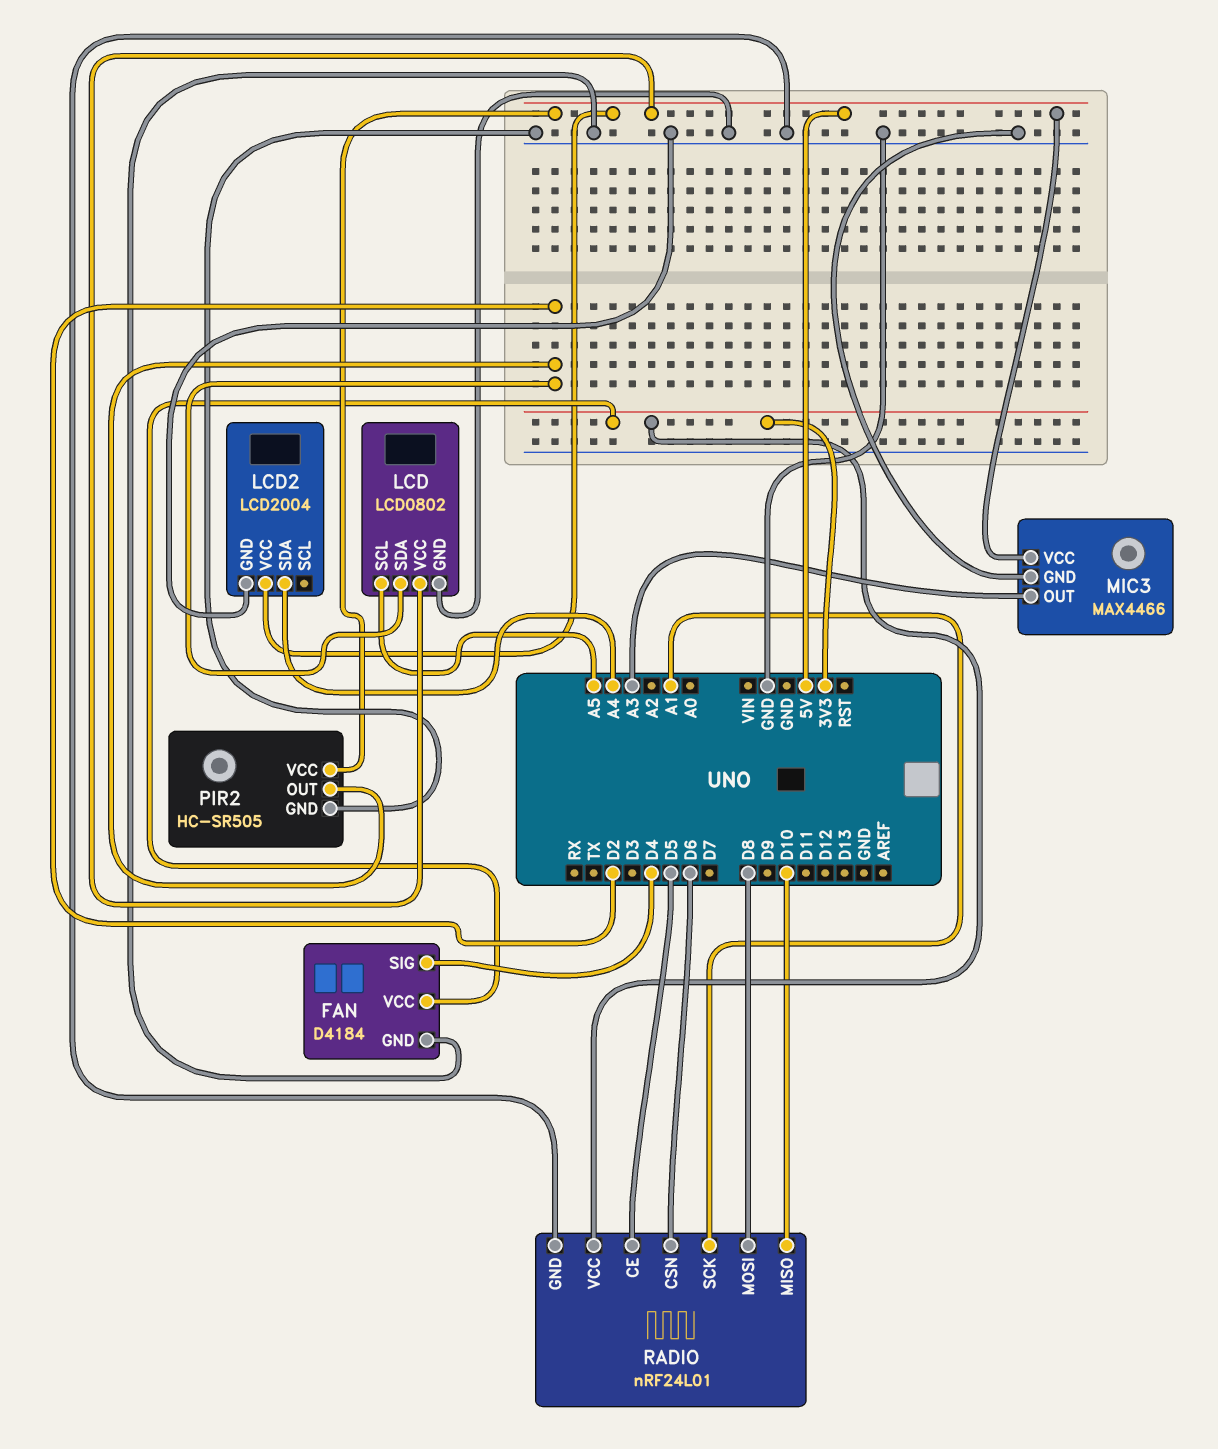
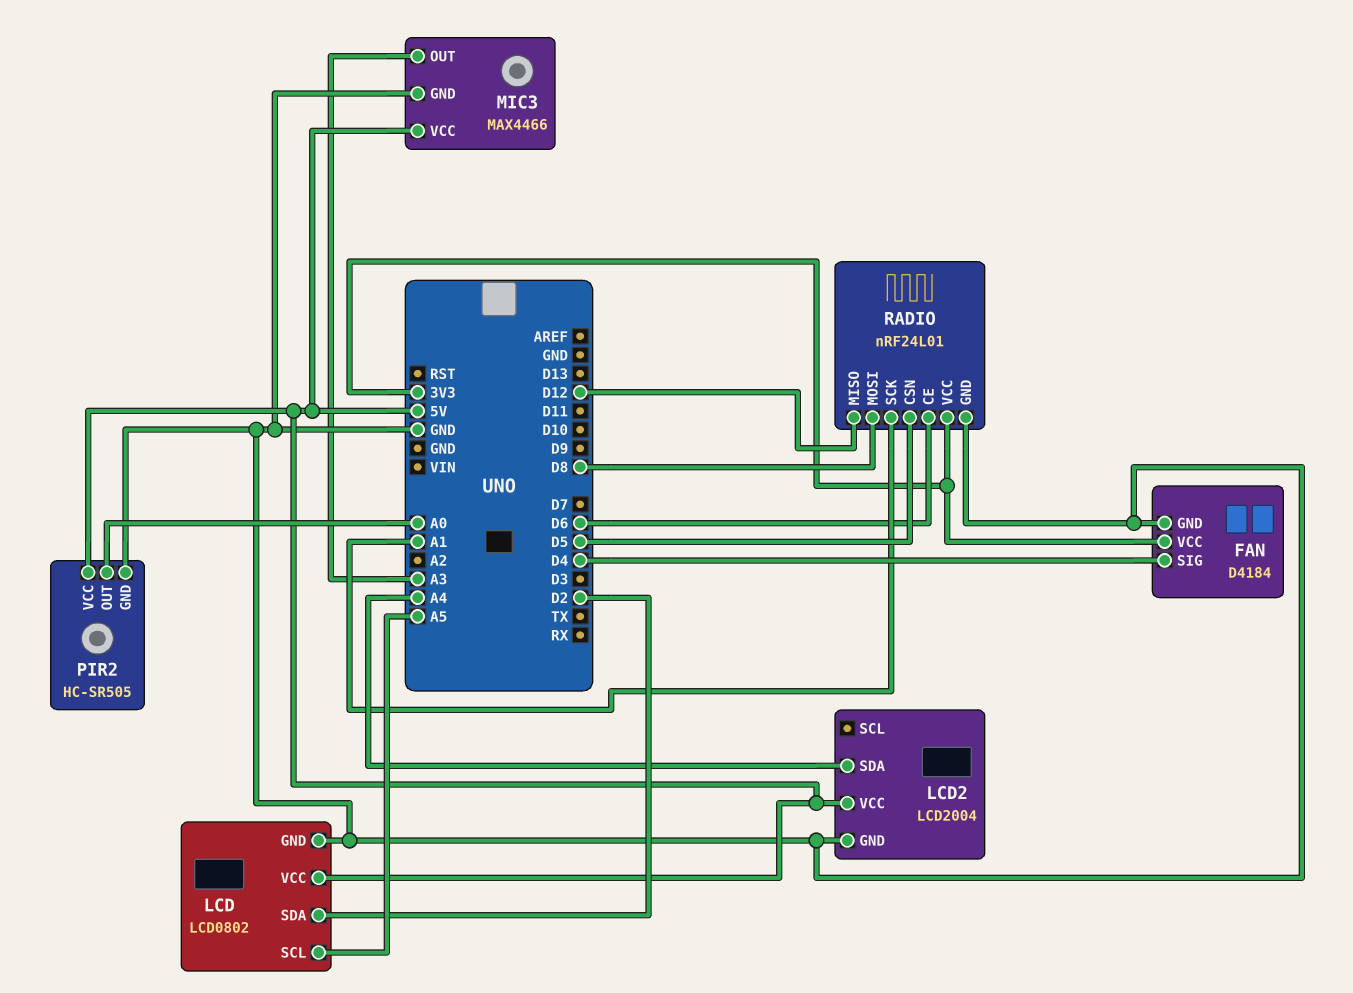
PIR2 pin OUT: D2 -> A0
RADIO pin CE: D5 -> D6
RADIO pin CSN: D6 -> D5
RADIO pin MISO: D10 -> D12

